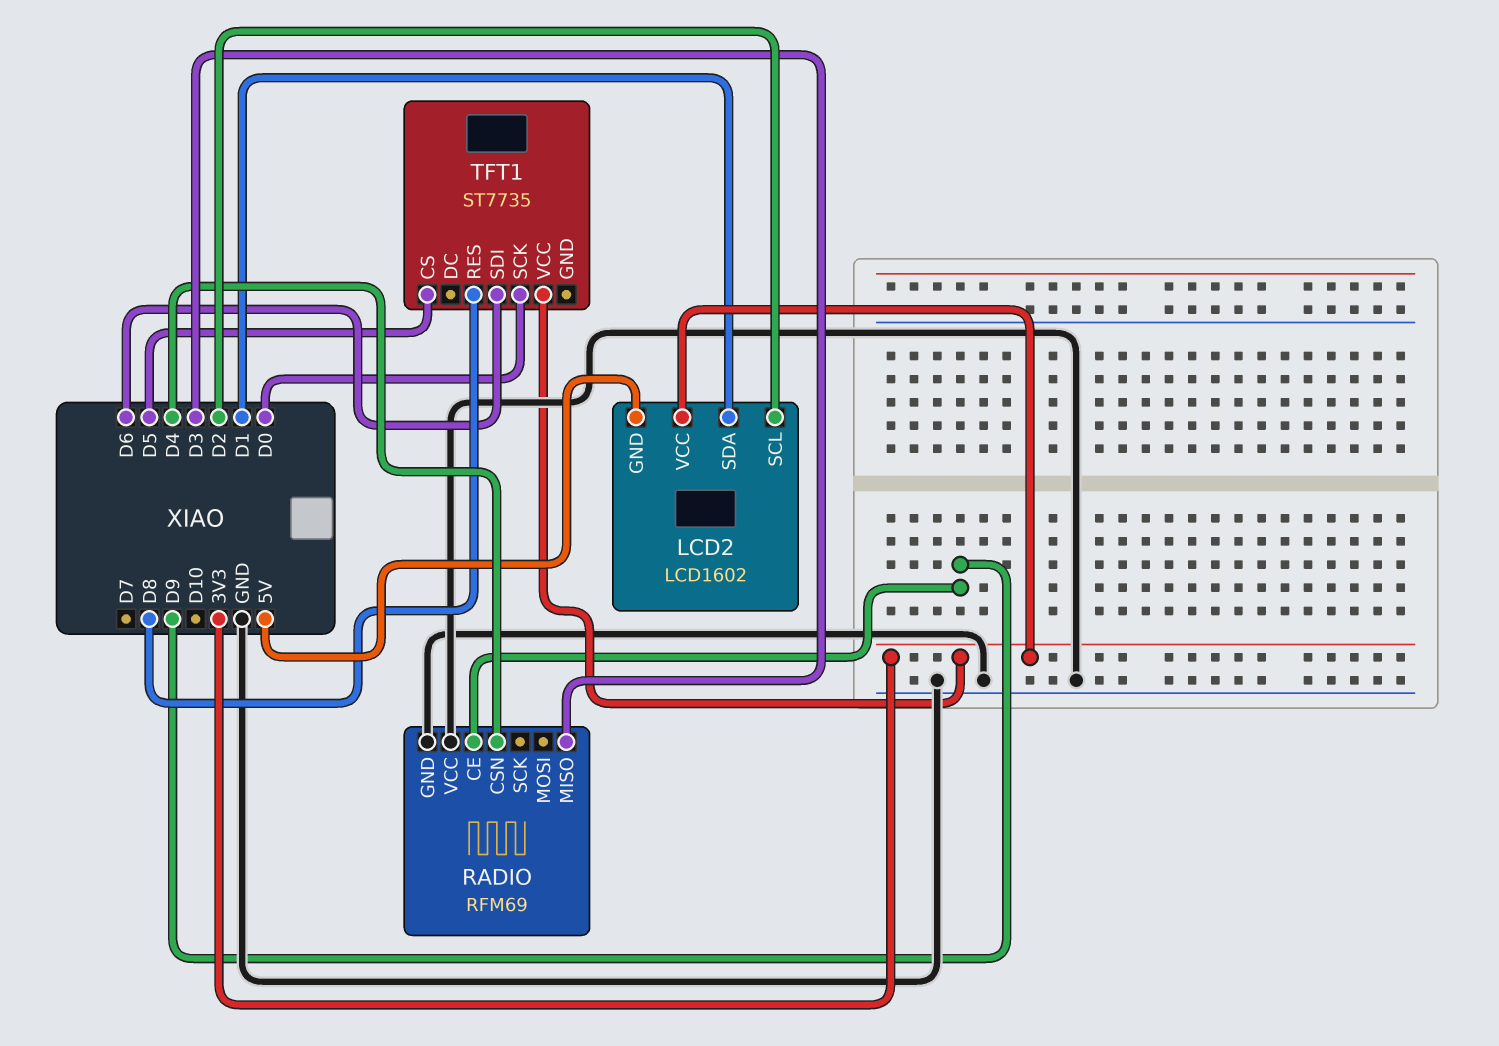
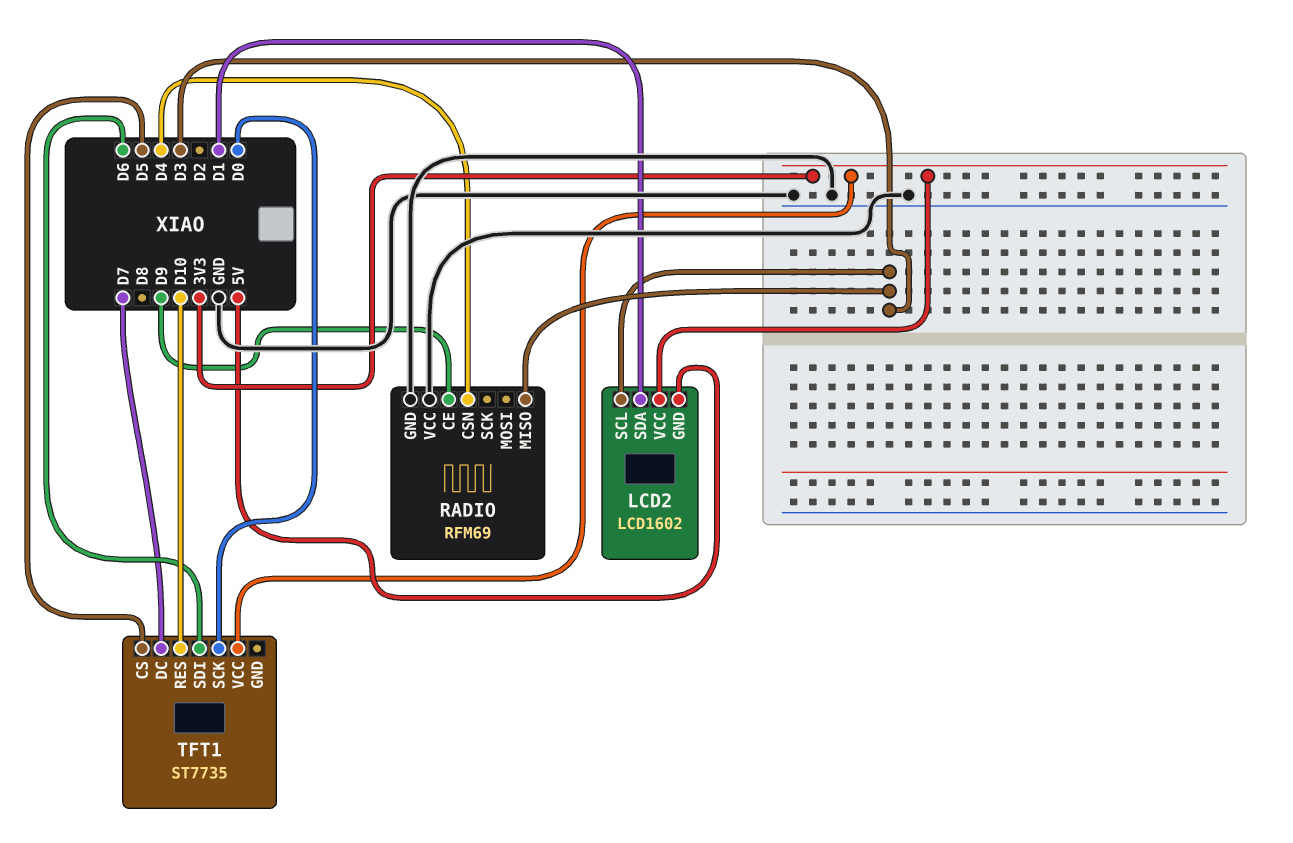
LCD2 pin SCL: D2 -> D3
TFT1 pin DC: none -> D7
TFT1 pin RES: D8 -> D10

